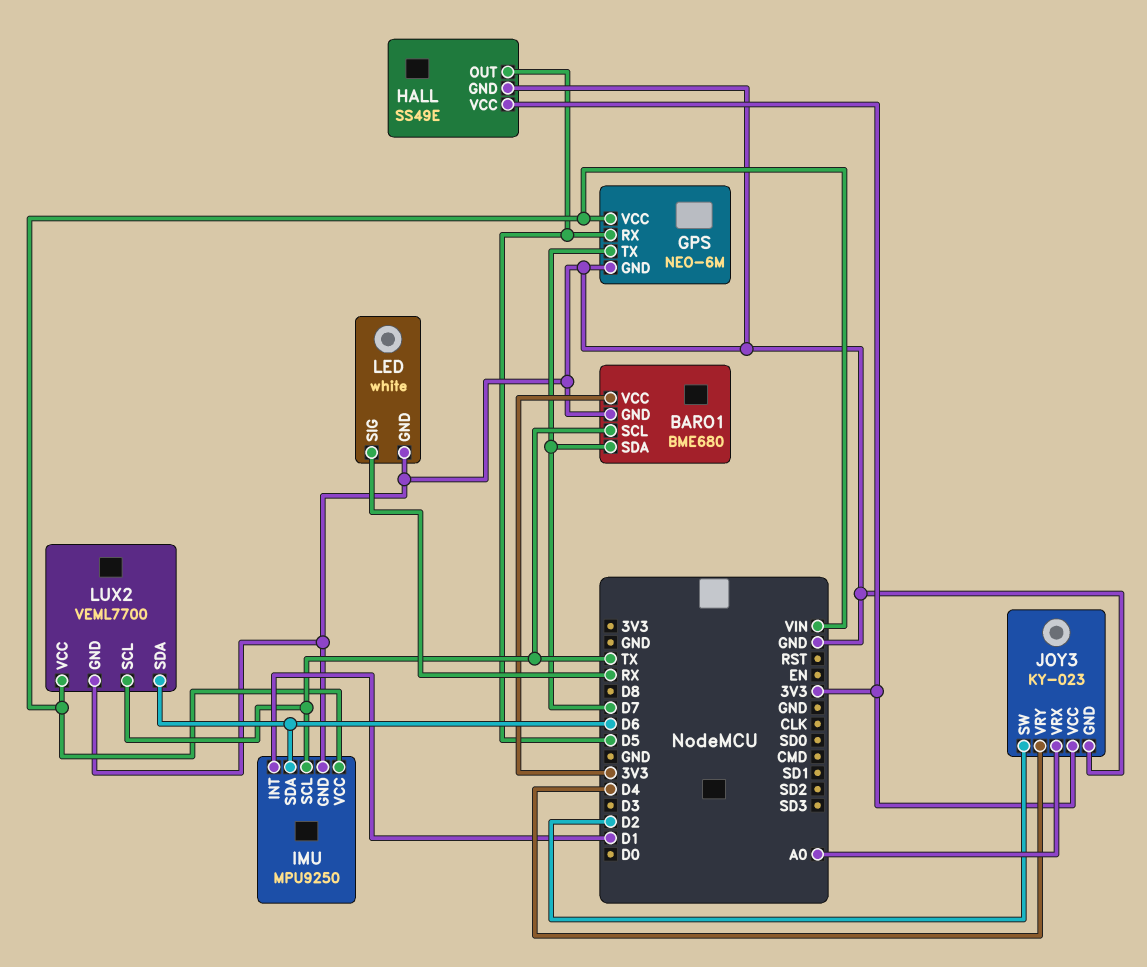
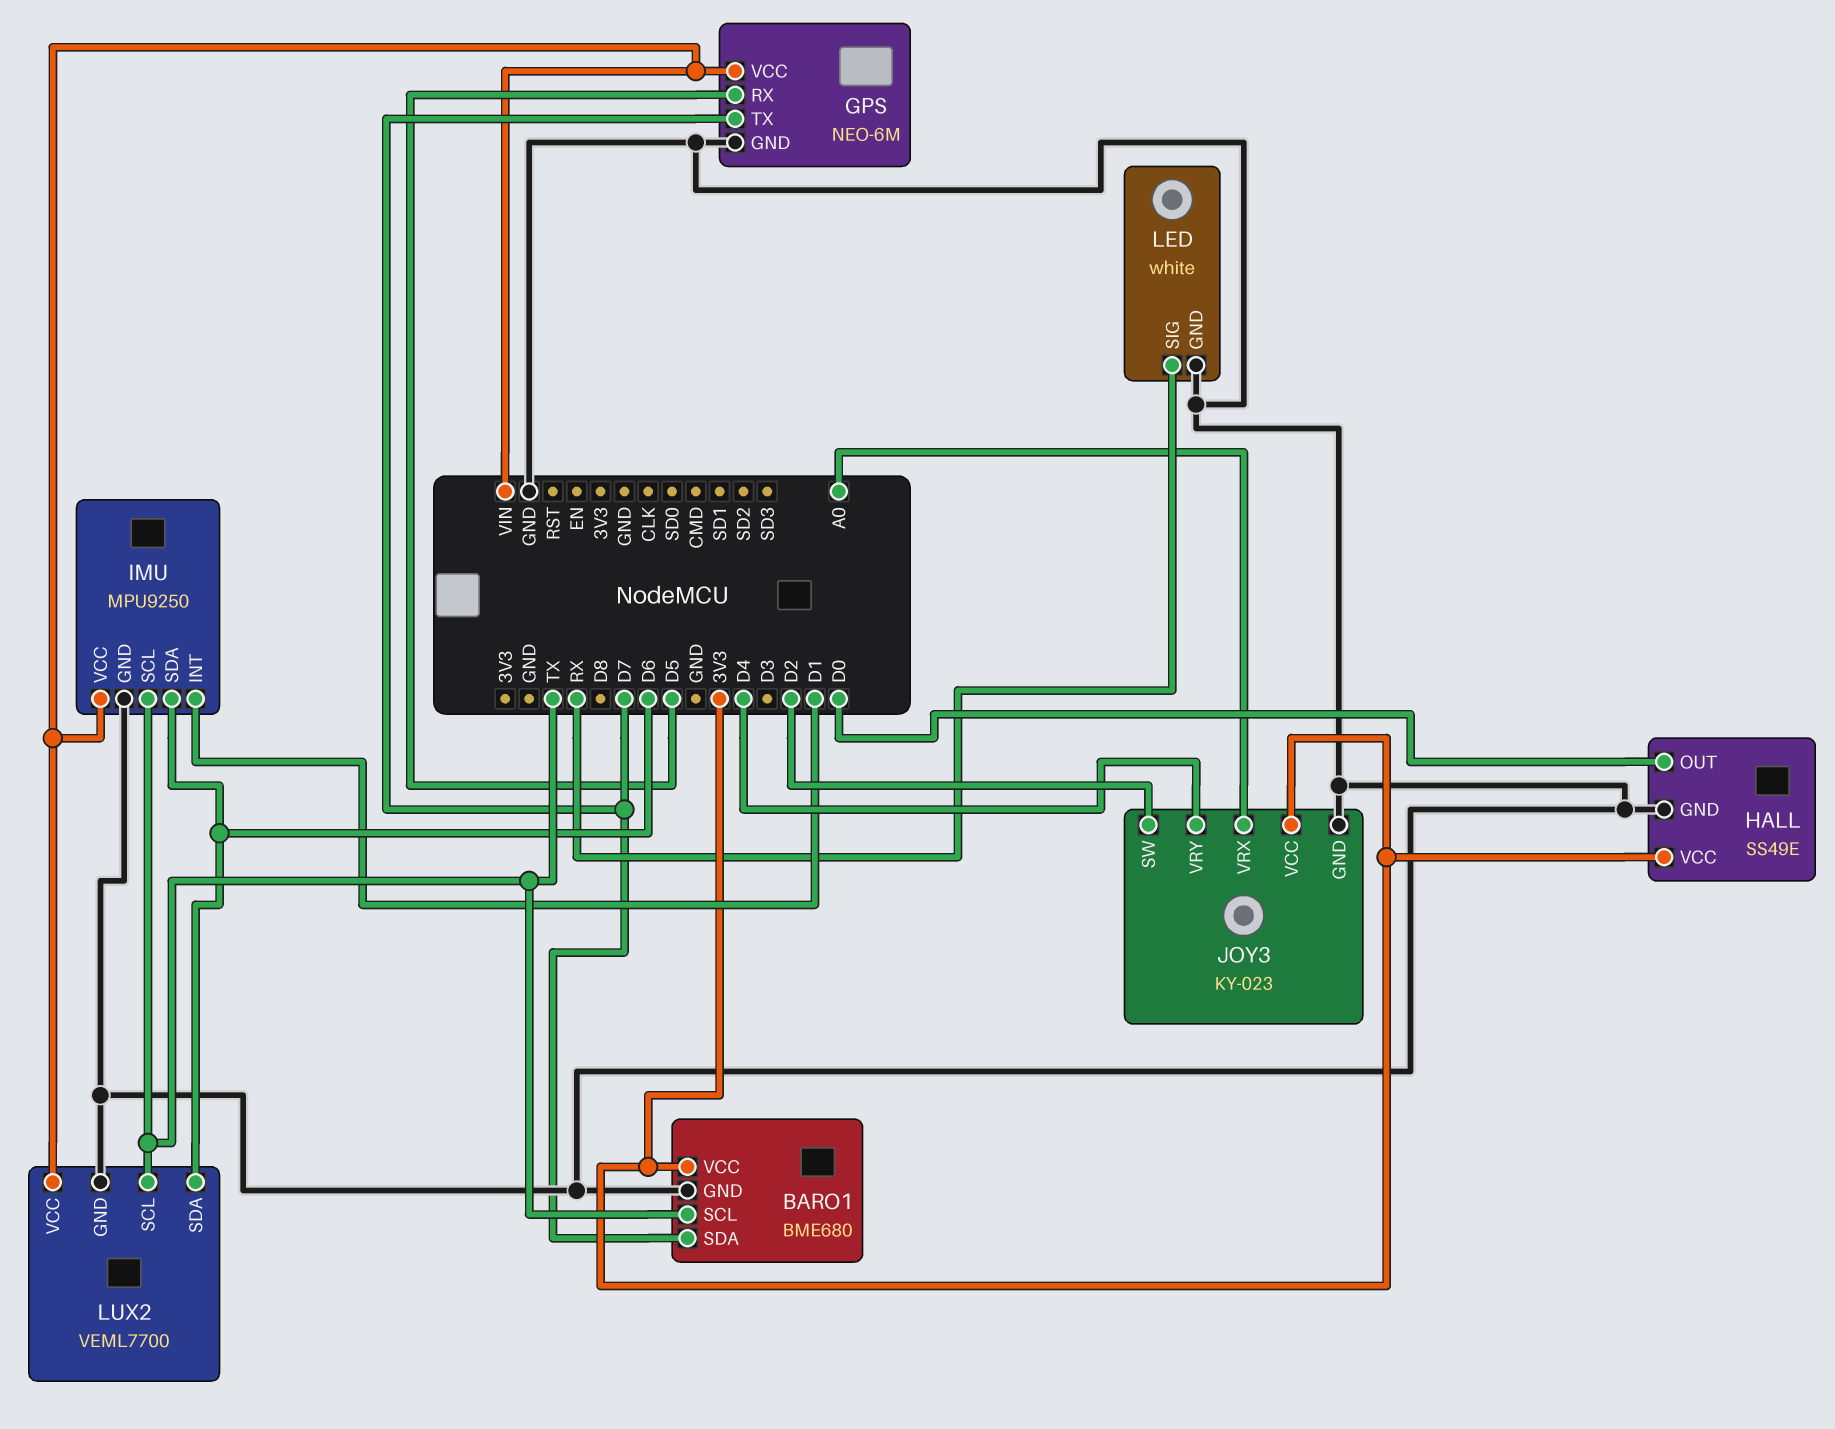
HALL pin OUT: D5 -> D0

